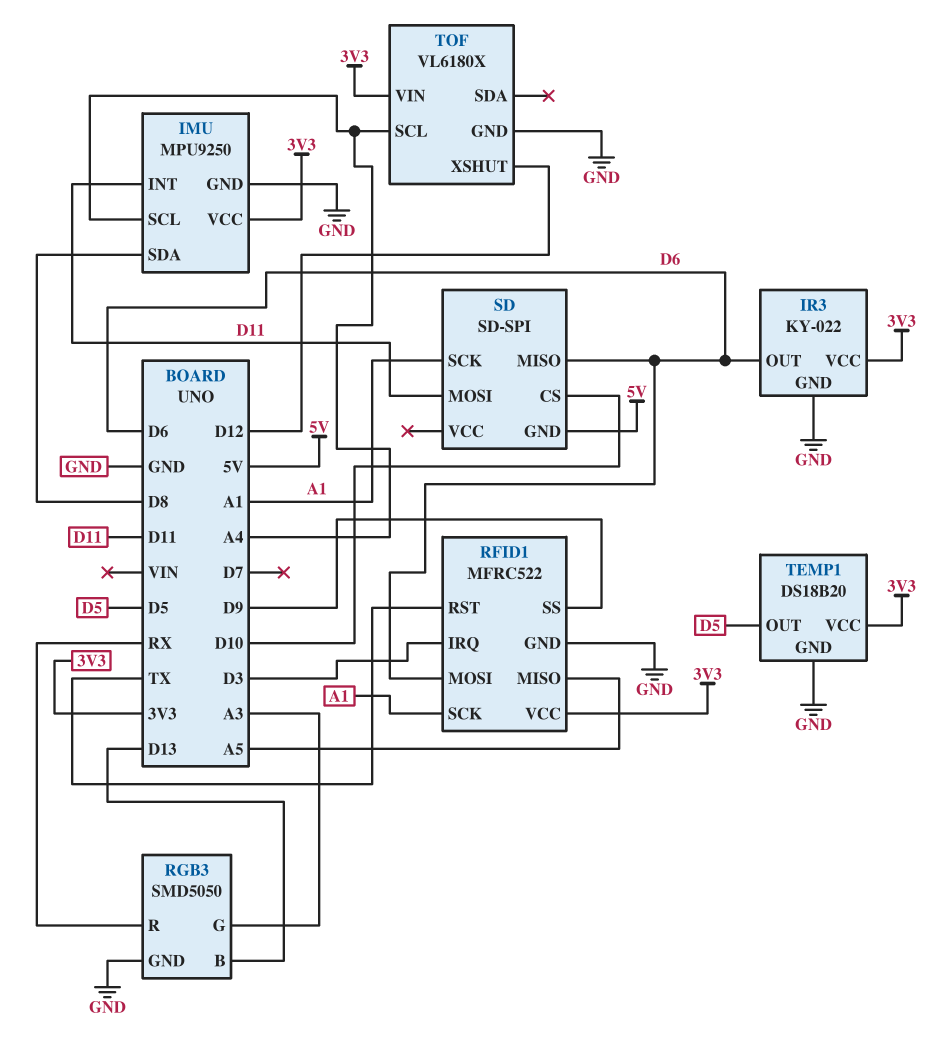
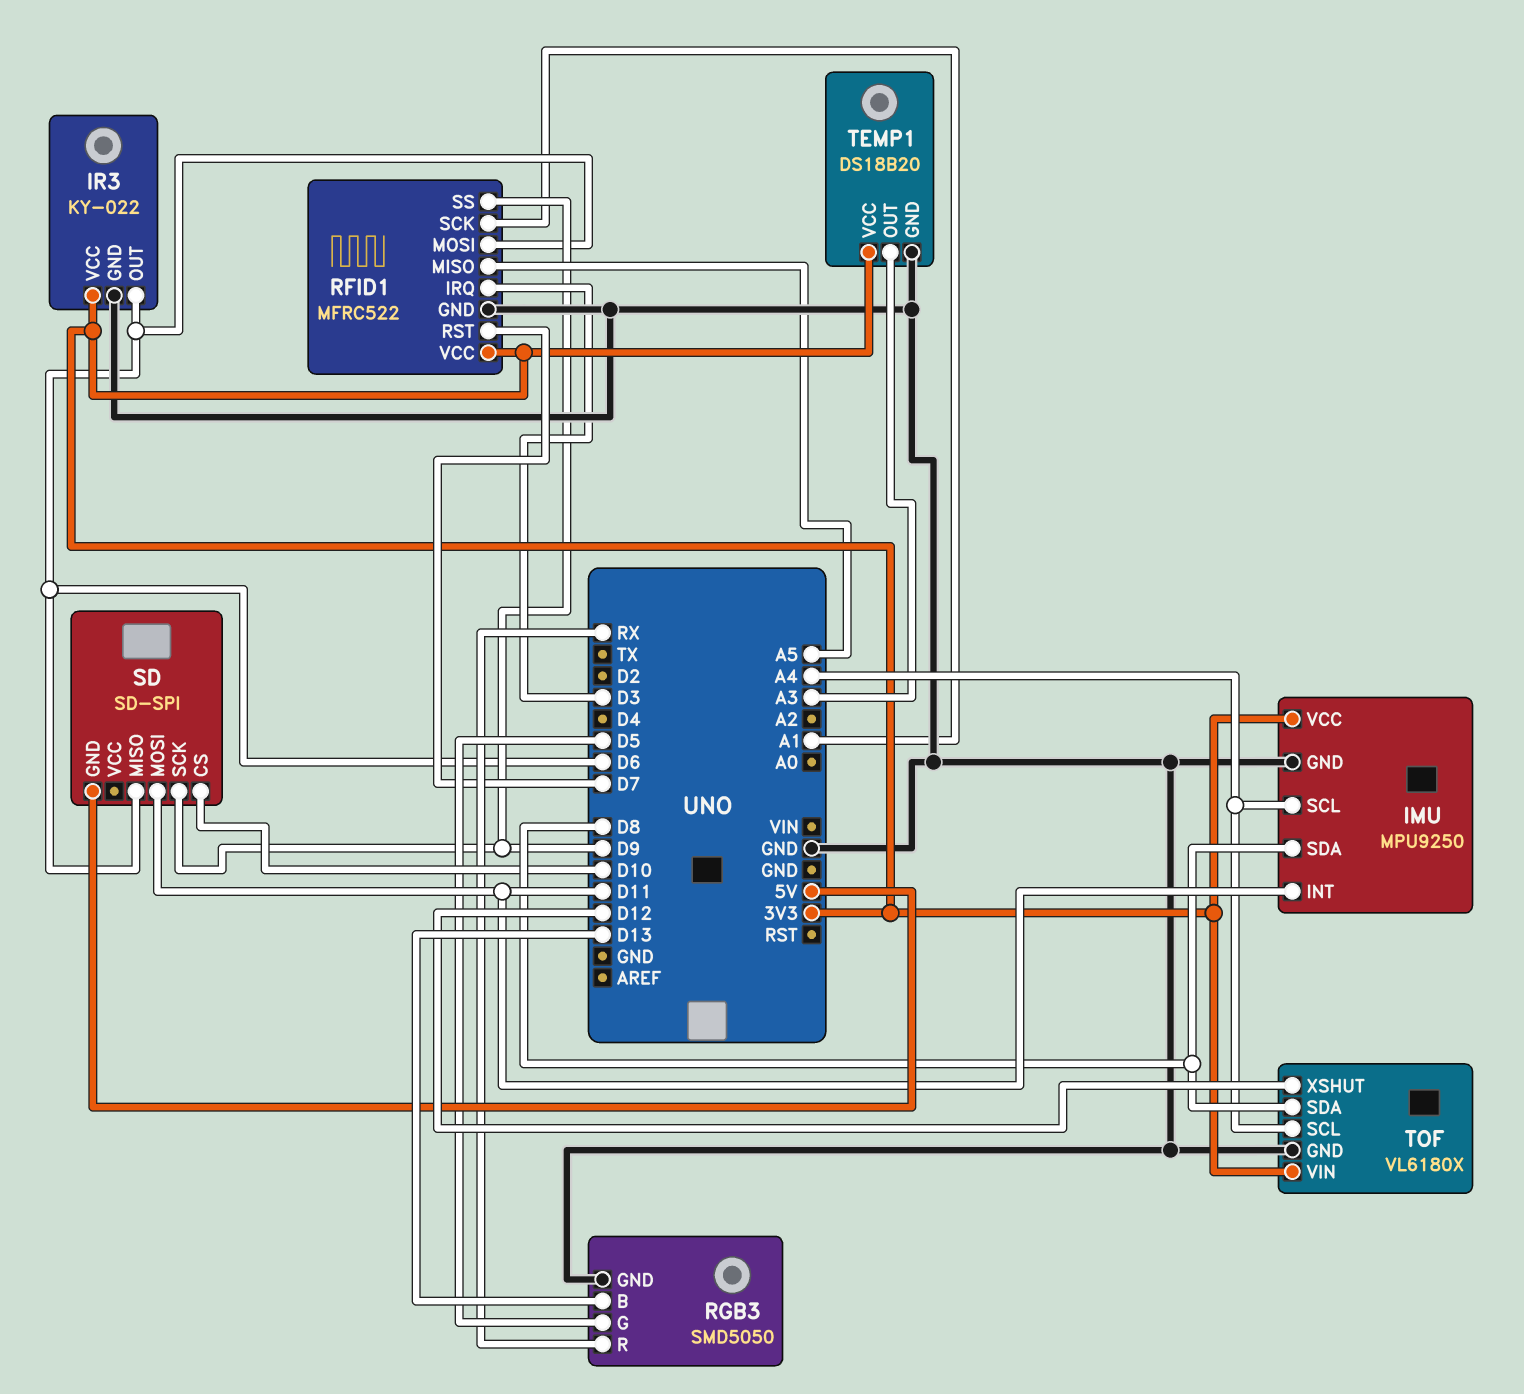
RFID1 pin RST: TX -> D7
RGB3 pin G: A3 -> D5
SD pin SCK: A1 -> D9
TEMP1 pin OUT: D5 -> A3
TOF pin SDA: none -> D8

